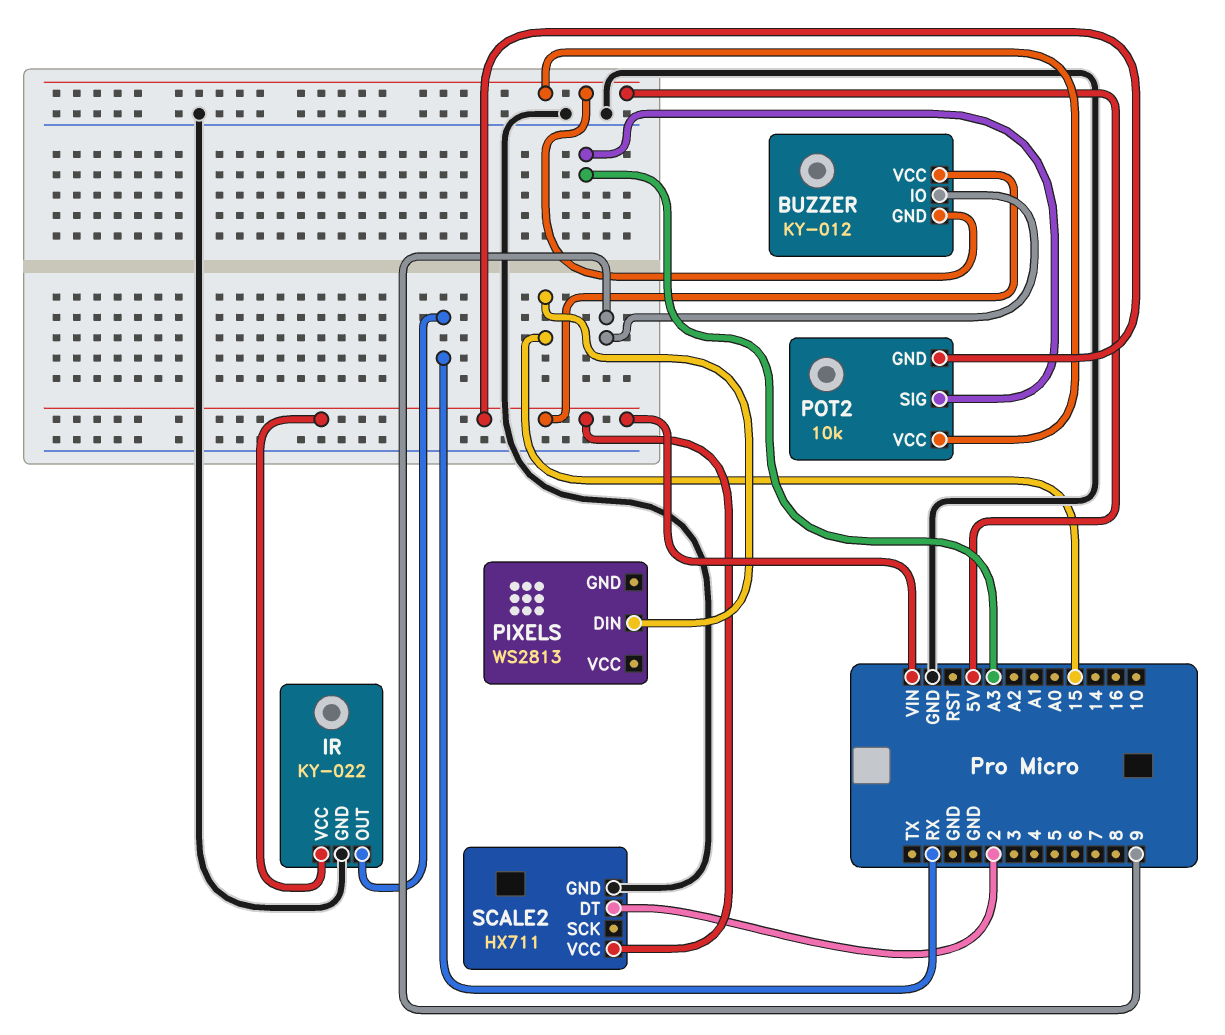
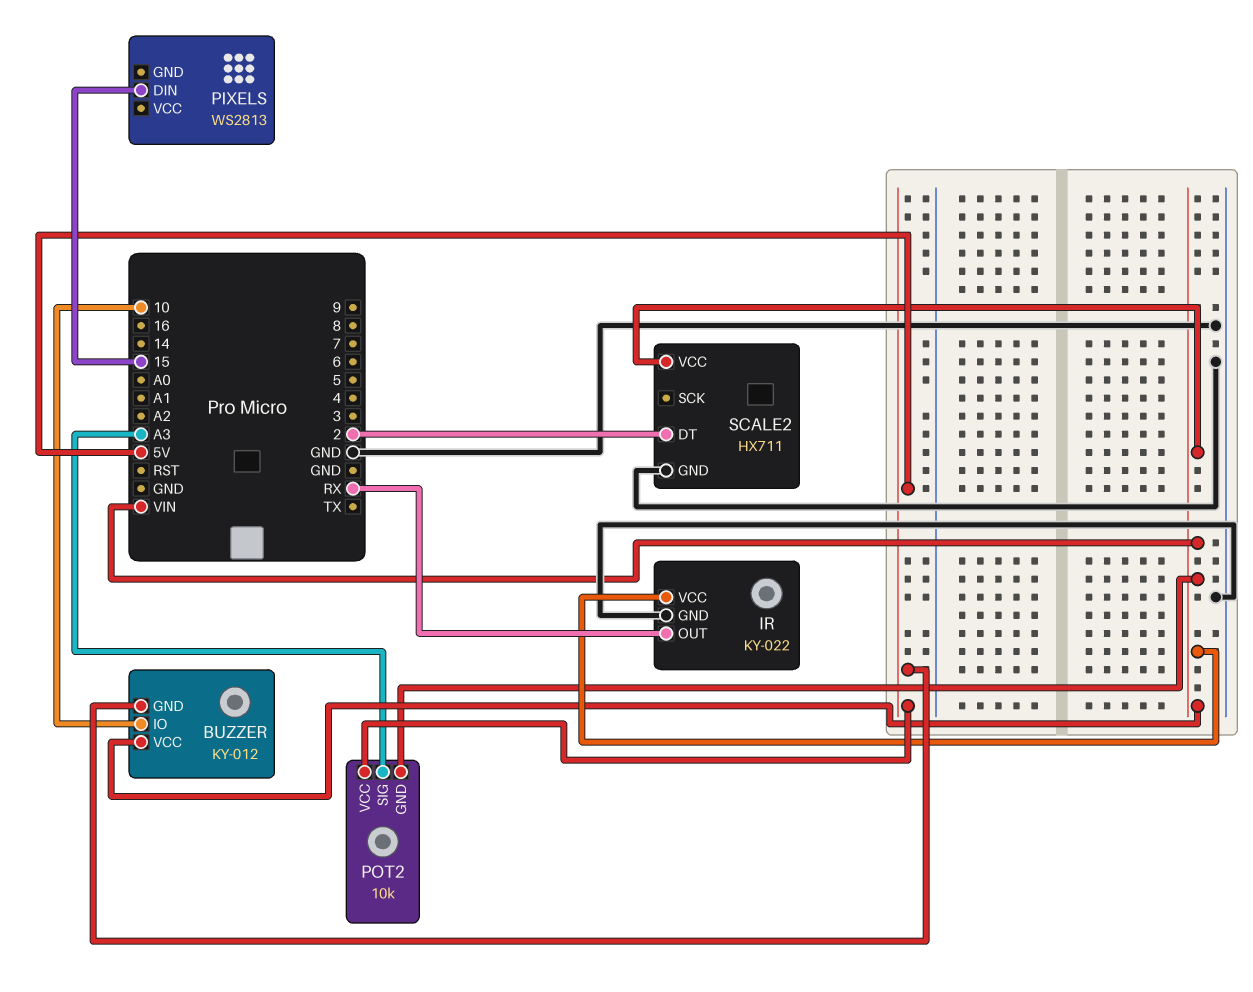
BUZZER pin IO: 9 -> 10

